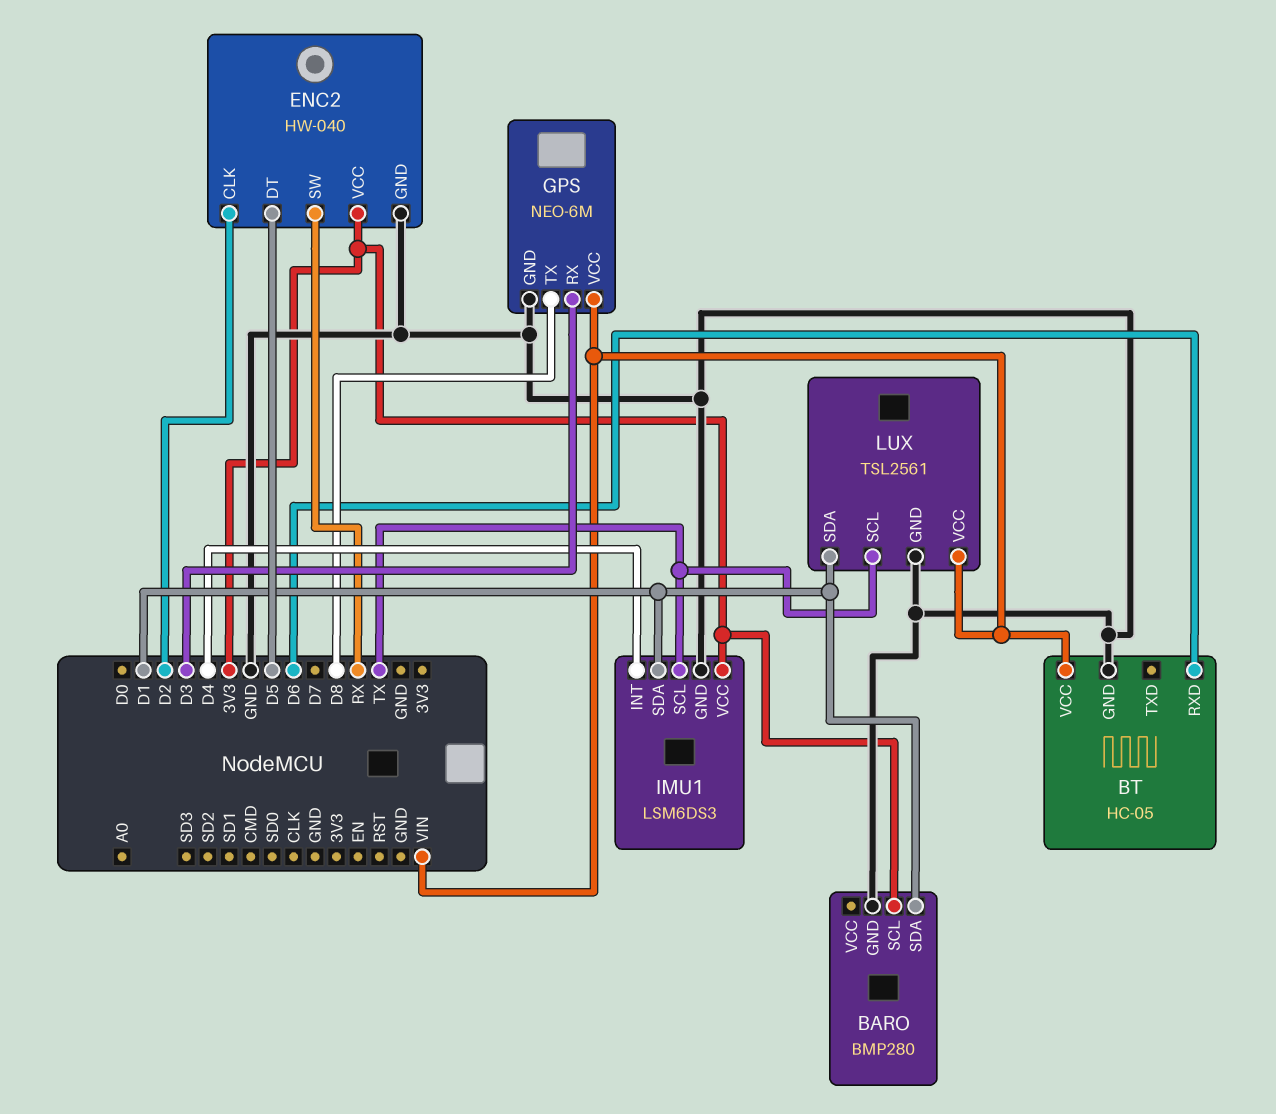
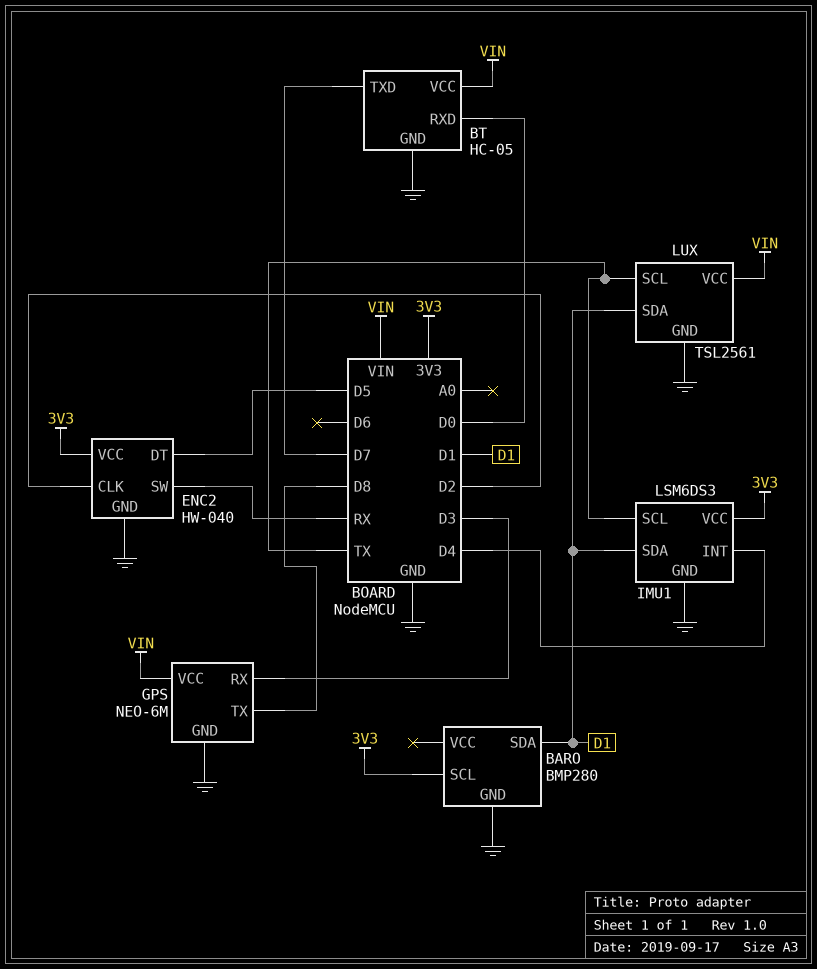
BT pin RXD: D6 -> D0
BT pin TXD: none -> D7

